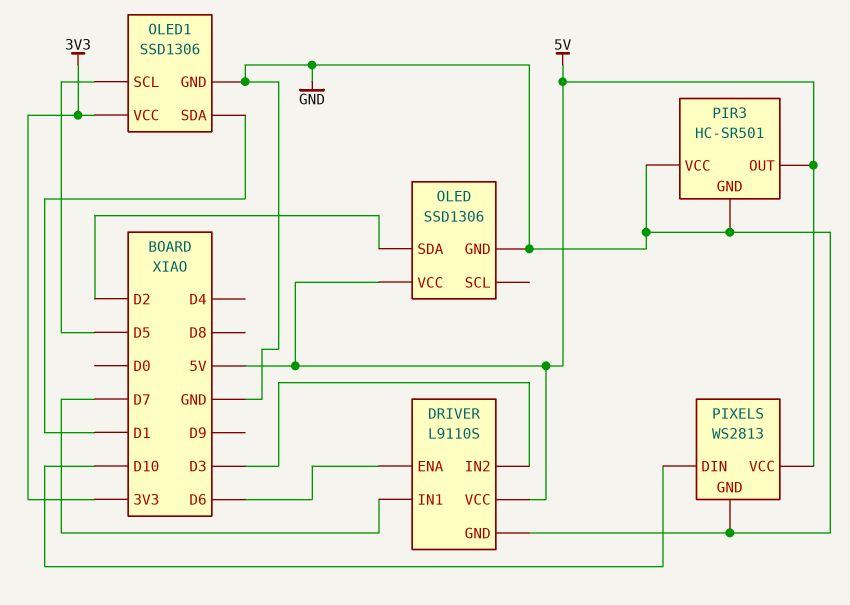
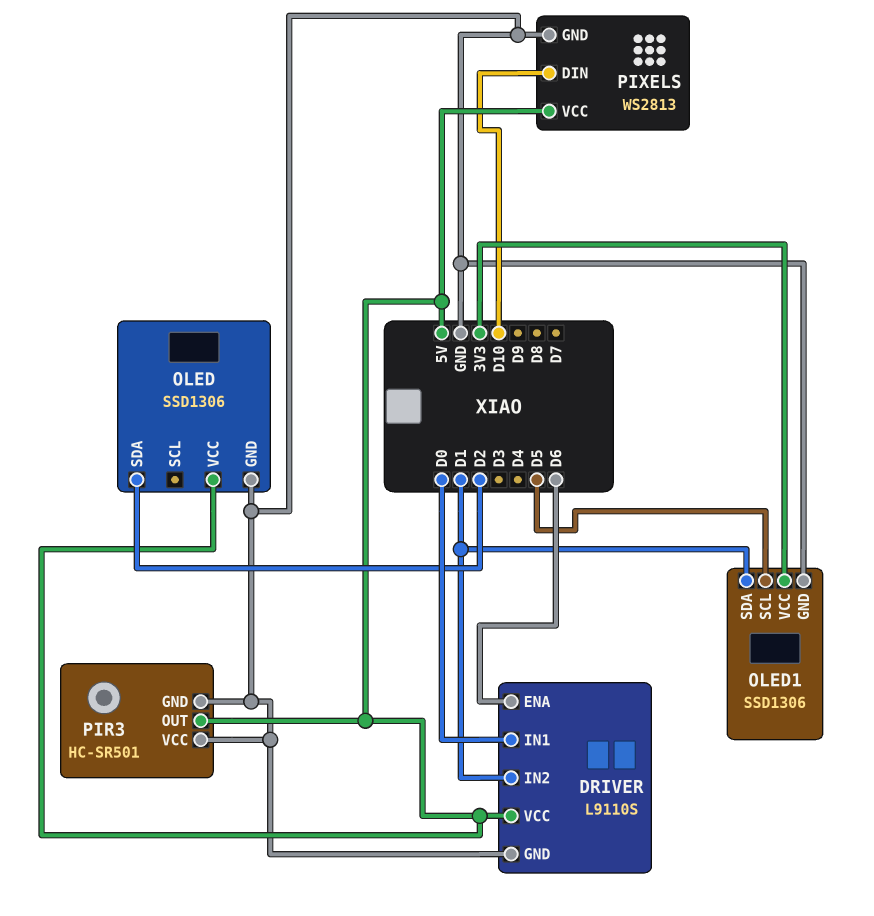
DRIVER pin IN1: D7 -> D0
DRIVER pin IN2: D3 -> D1

